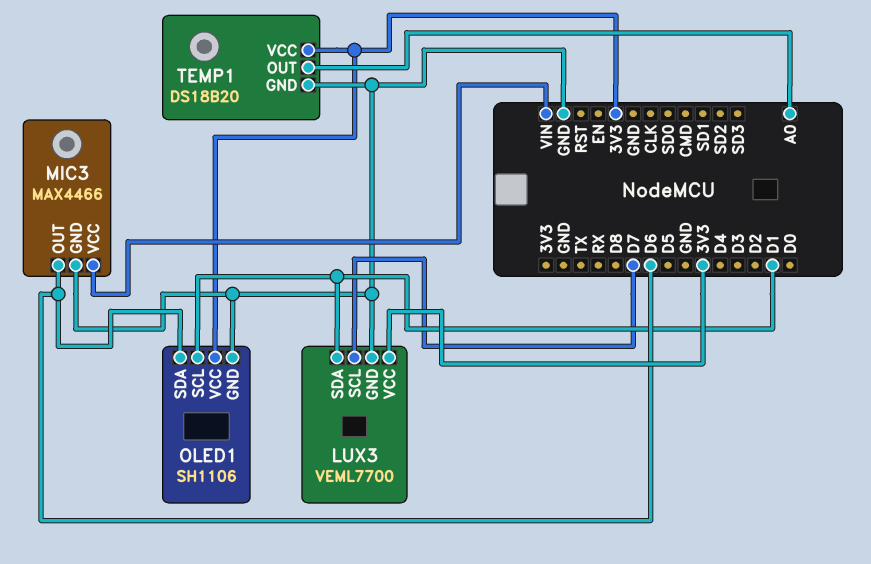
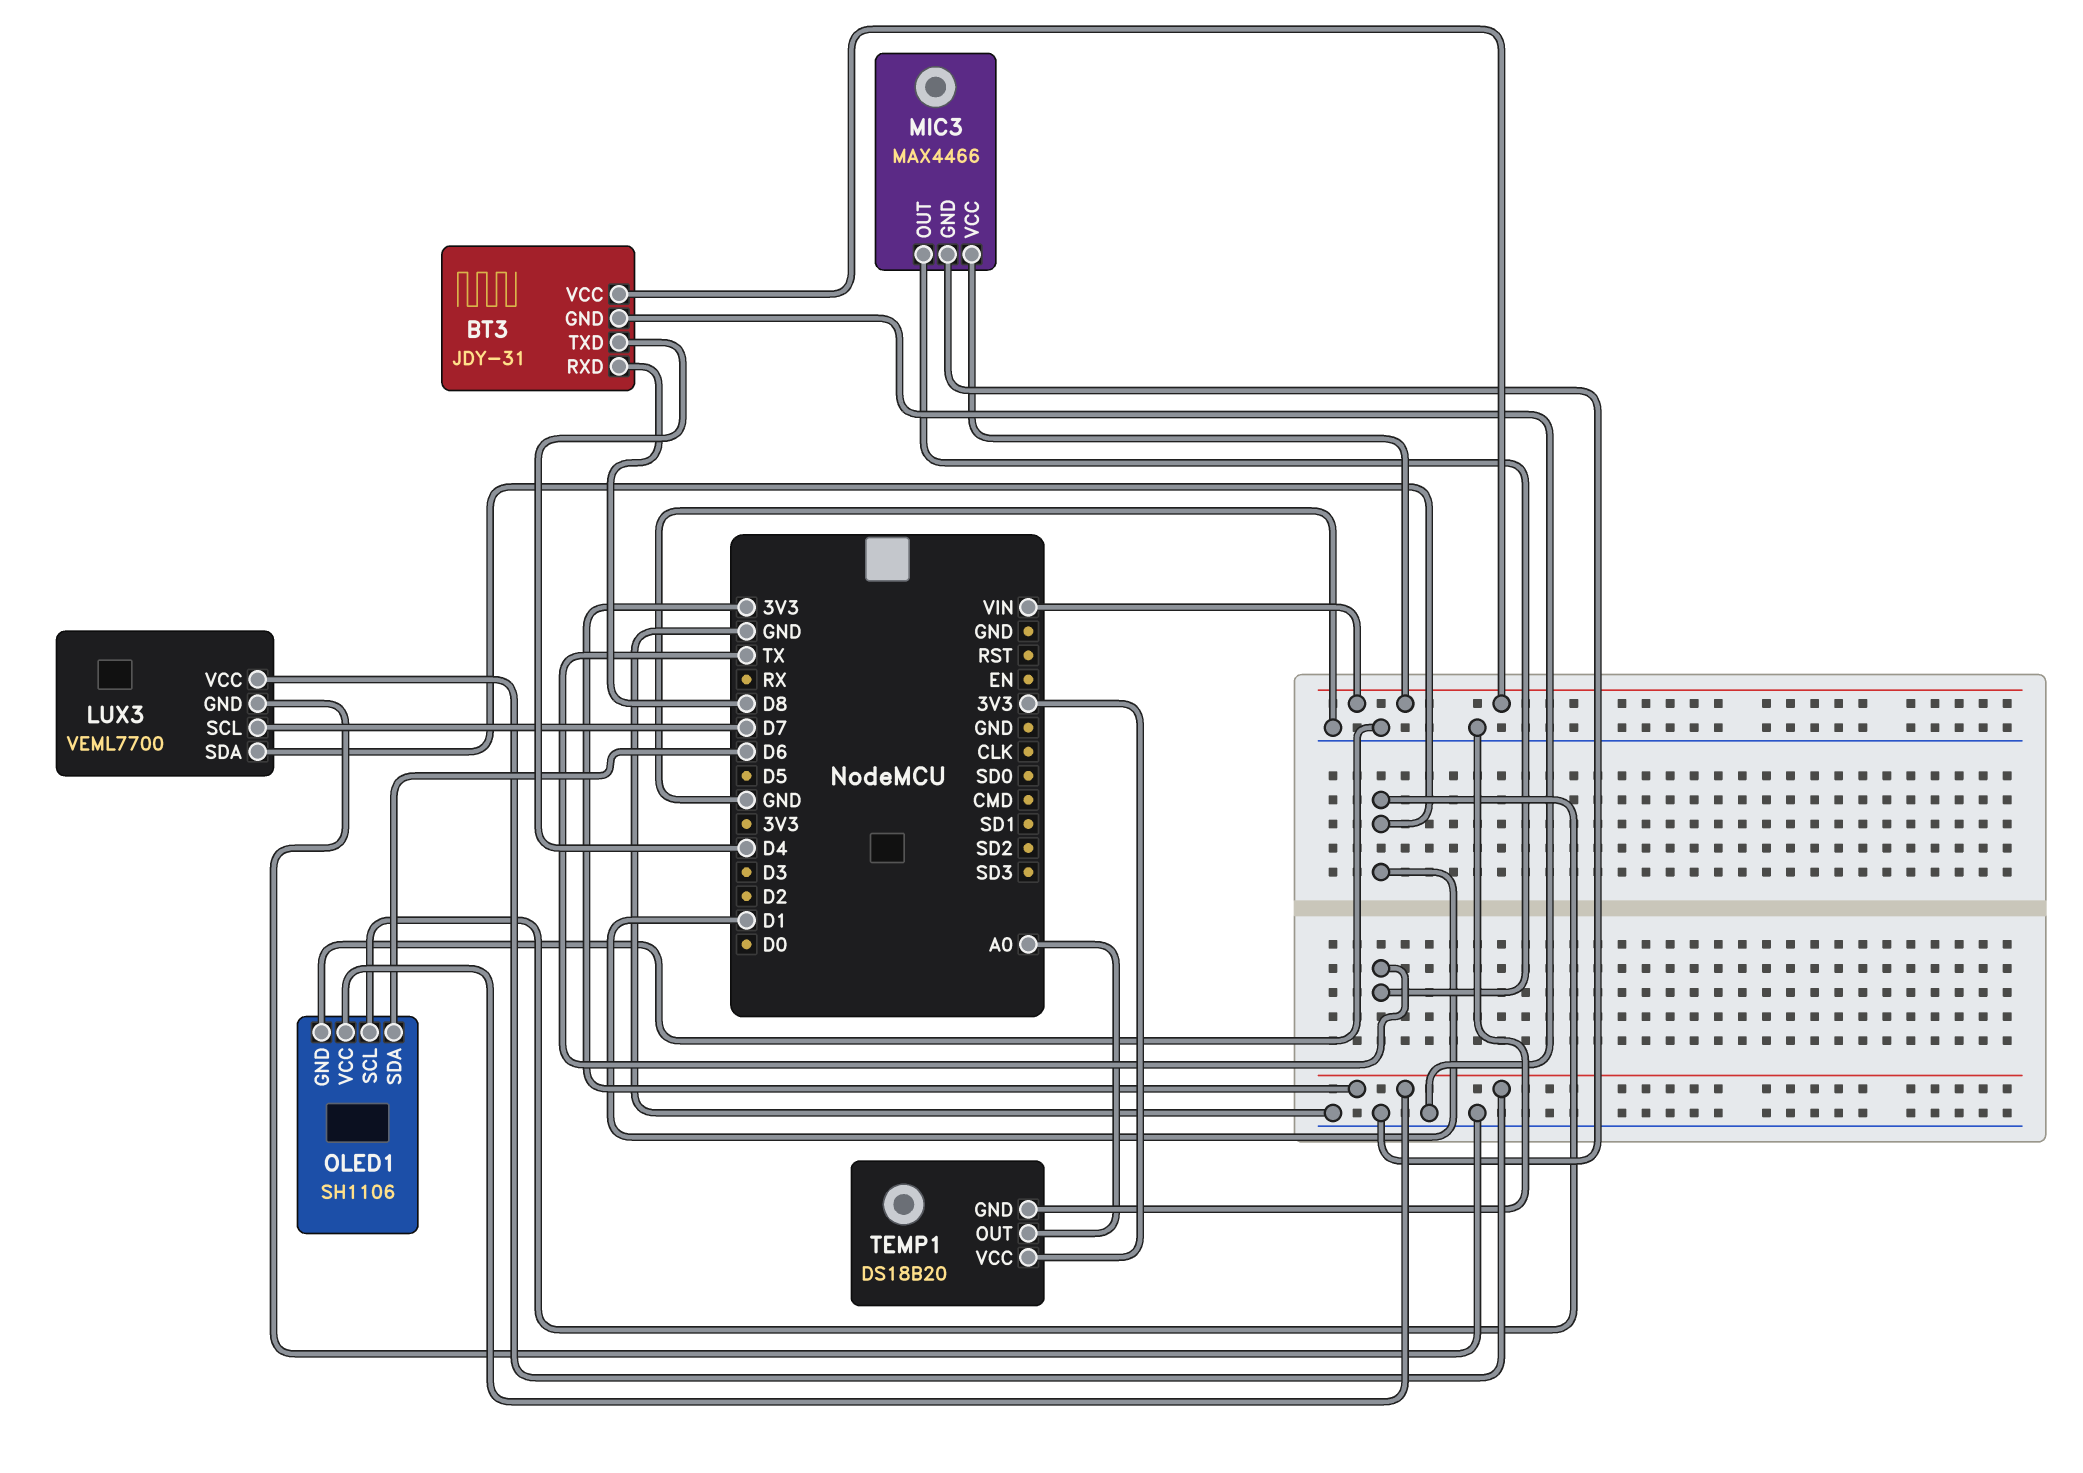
BT3: none -> JDY-31
BT3 pin GND: none -> GND
BT3 pin RXD: none -> D8
BT3 pin TXD: none -> D4
BT3 pin VCC: none -> VIN
MIC3 pin OUT: D6 -> TX

